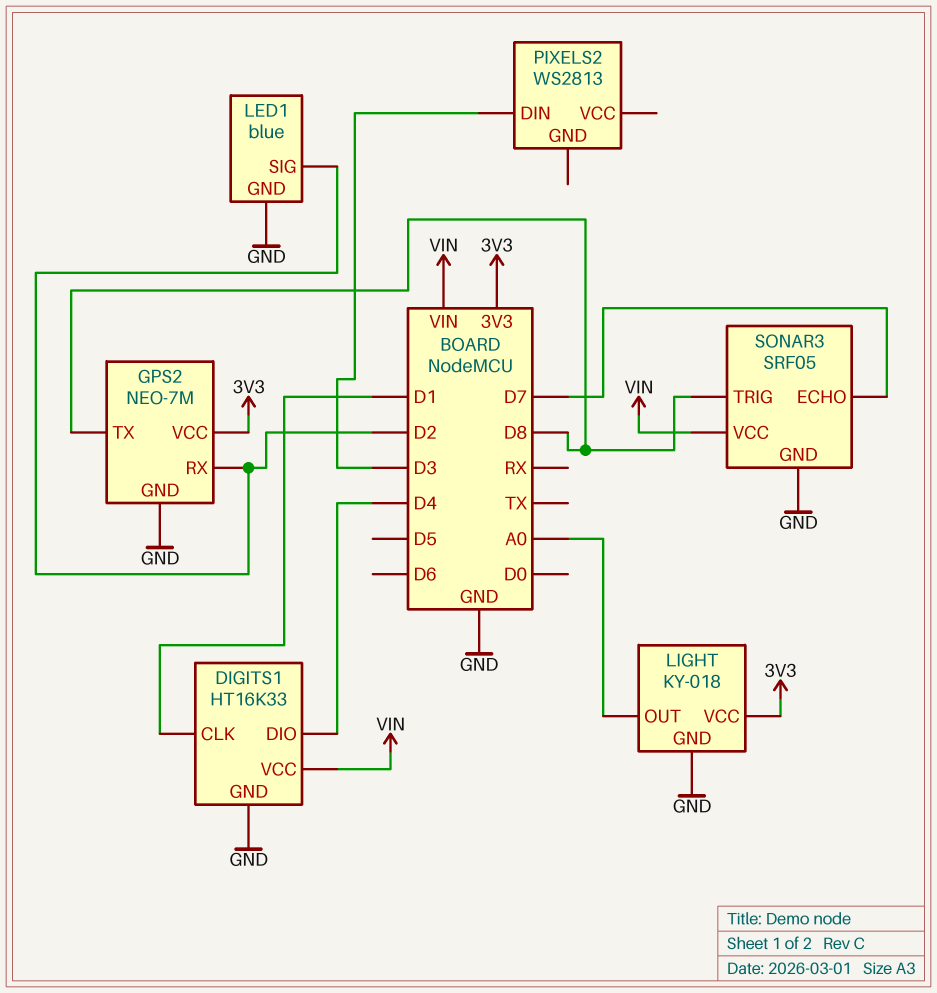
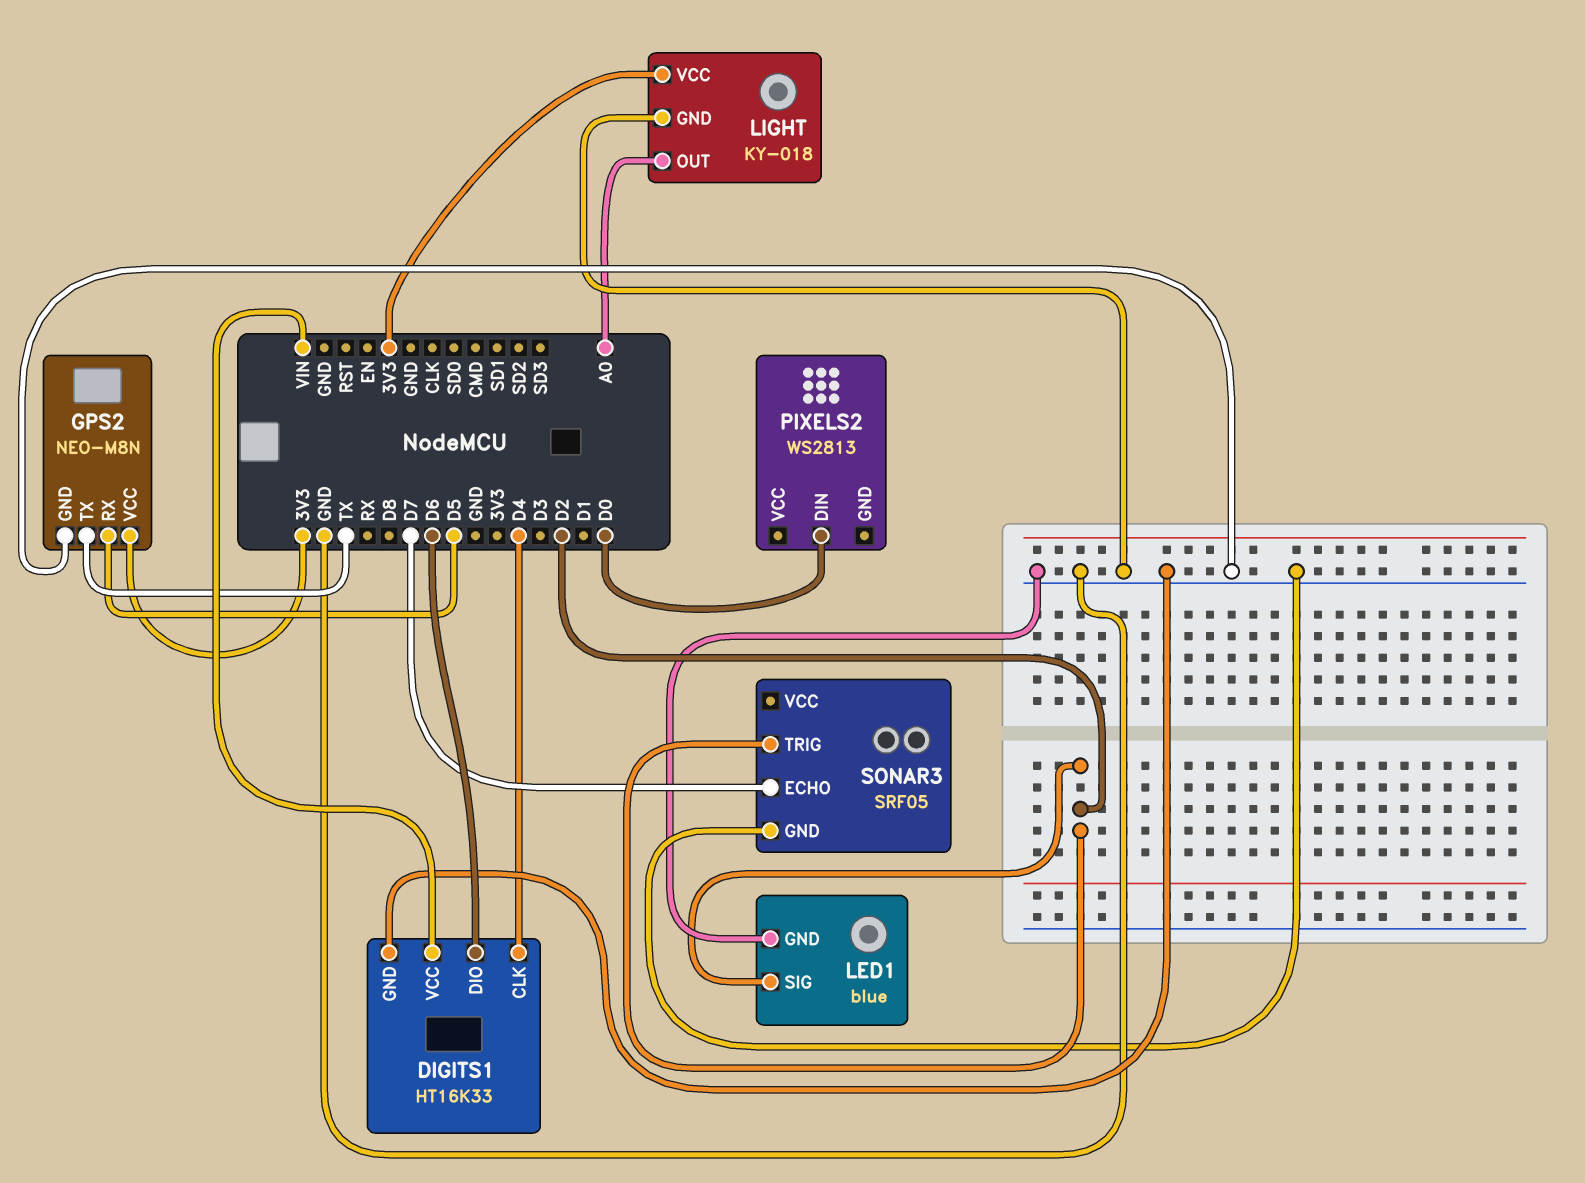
DIGITS1 pin CLK: D1 -> D4
DIGITS1 pin DIO: D4 -> D6
GPS2: NEO-7M -> NEO-M8N
GPS2 pin RX: D2 -> D5
GPS2 pin TX: D8 -> TX
PIXELS2 pin DIN: D3 -> D0
SONAR3 pin TRIG: D8 -> D2
SONAR3 pin VCC: VIN -> none

